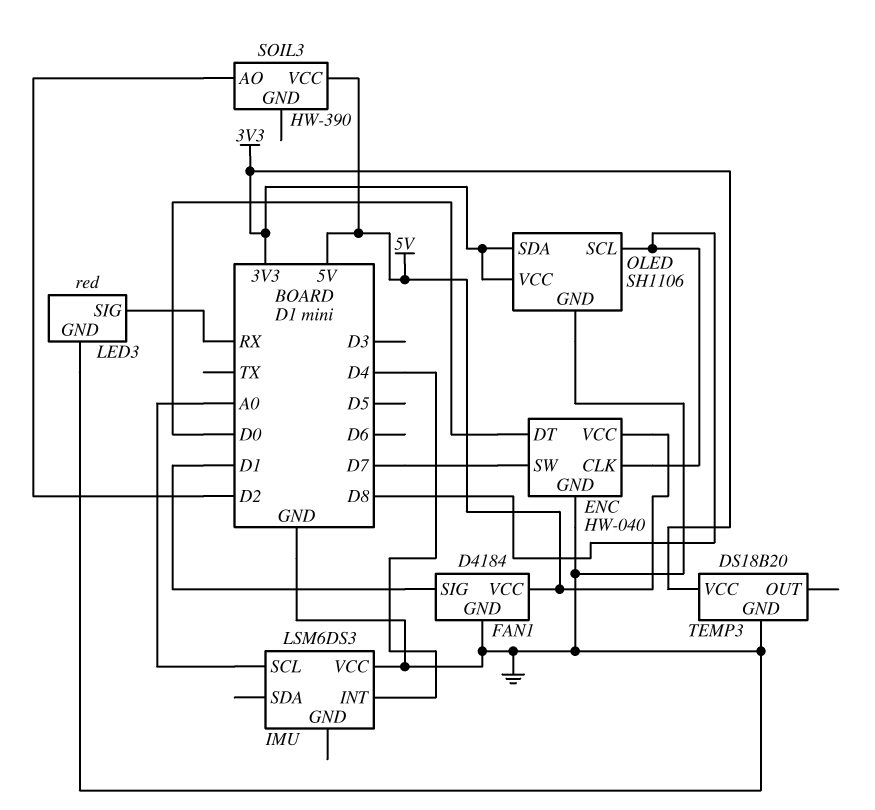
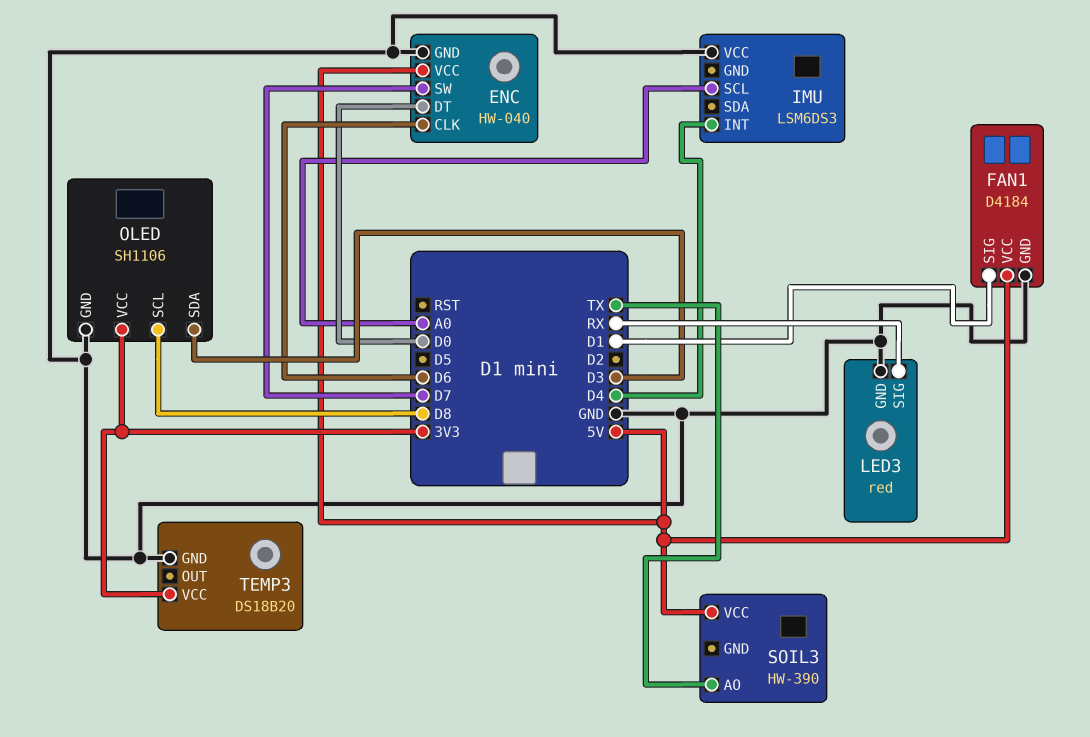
ENC pin CLK: D8 -> D6
OLED pin SDA: 3V3 -> D3
SOIL3 pin AO: D2 -> TX

